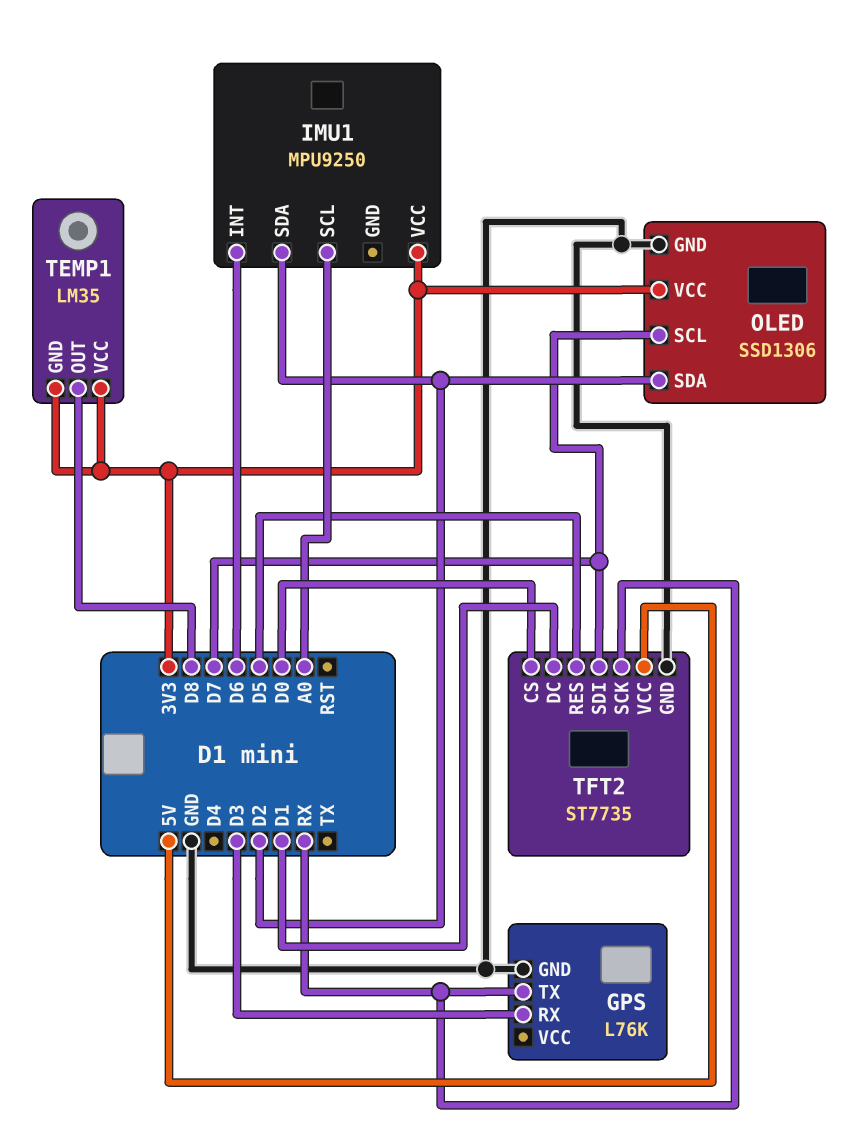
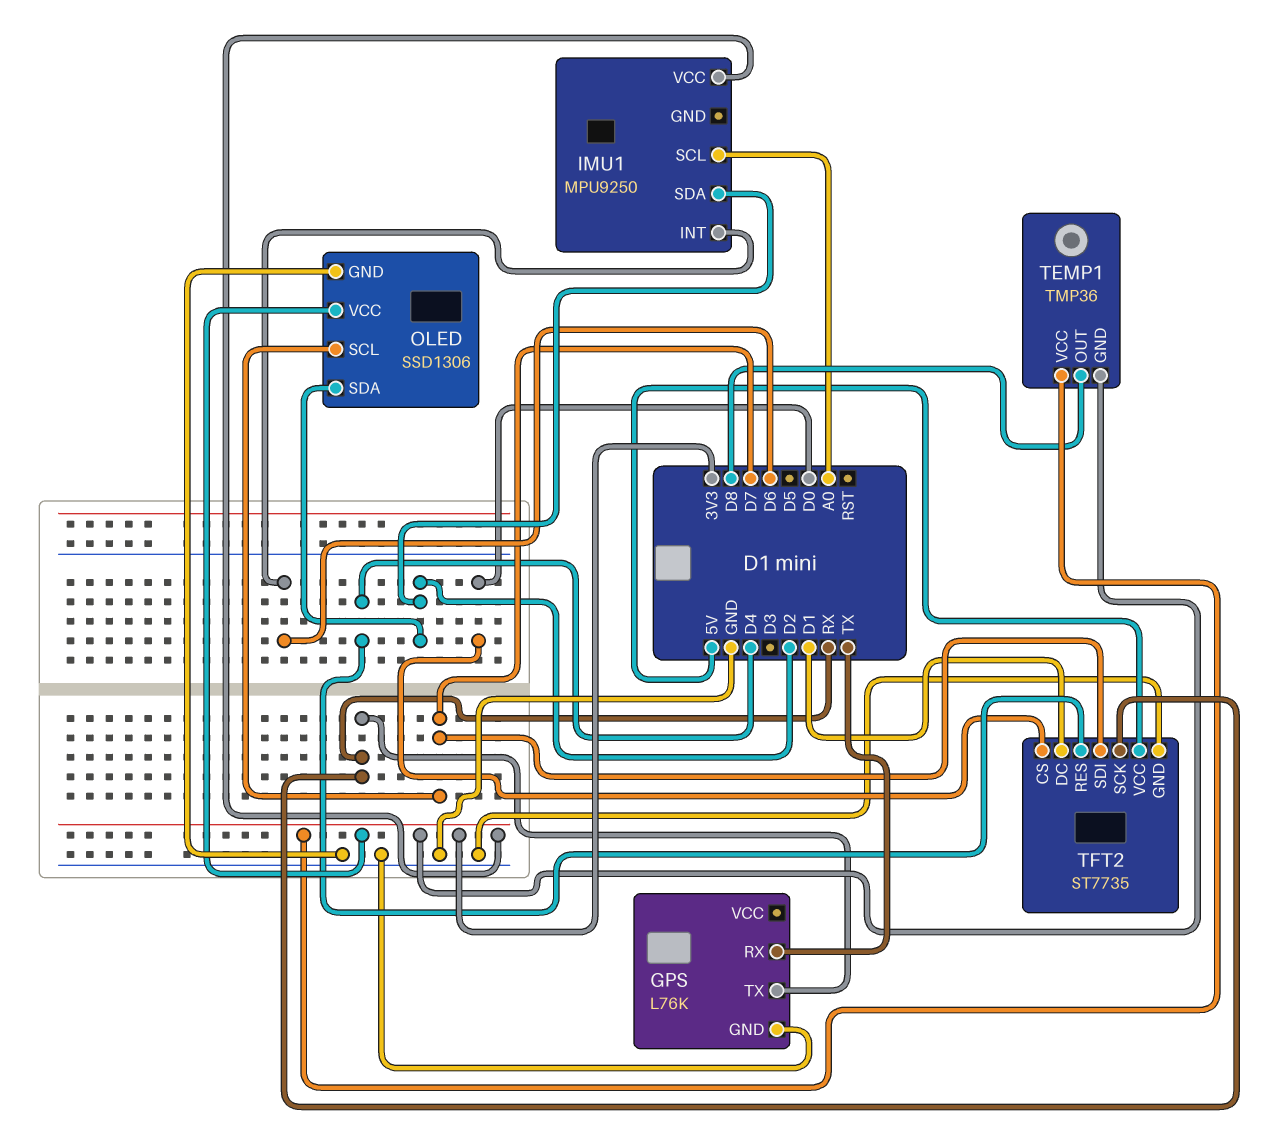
GPS pin RX: D3 -> TX
TEMP1: LM35 -> TMP36
TFT2 pin RES: D5 -> D4

